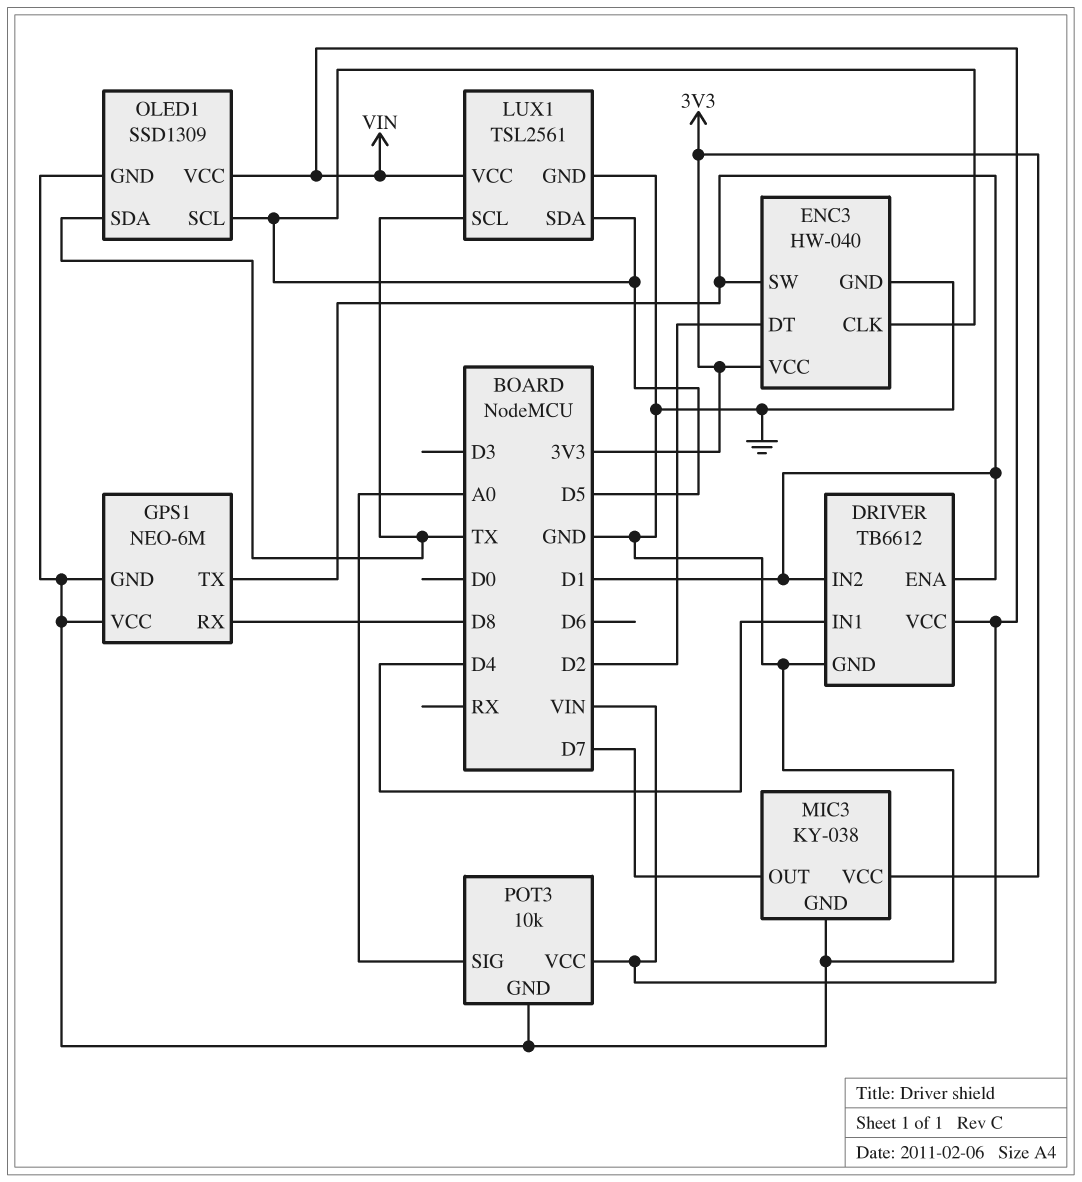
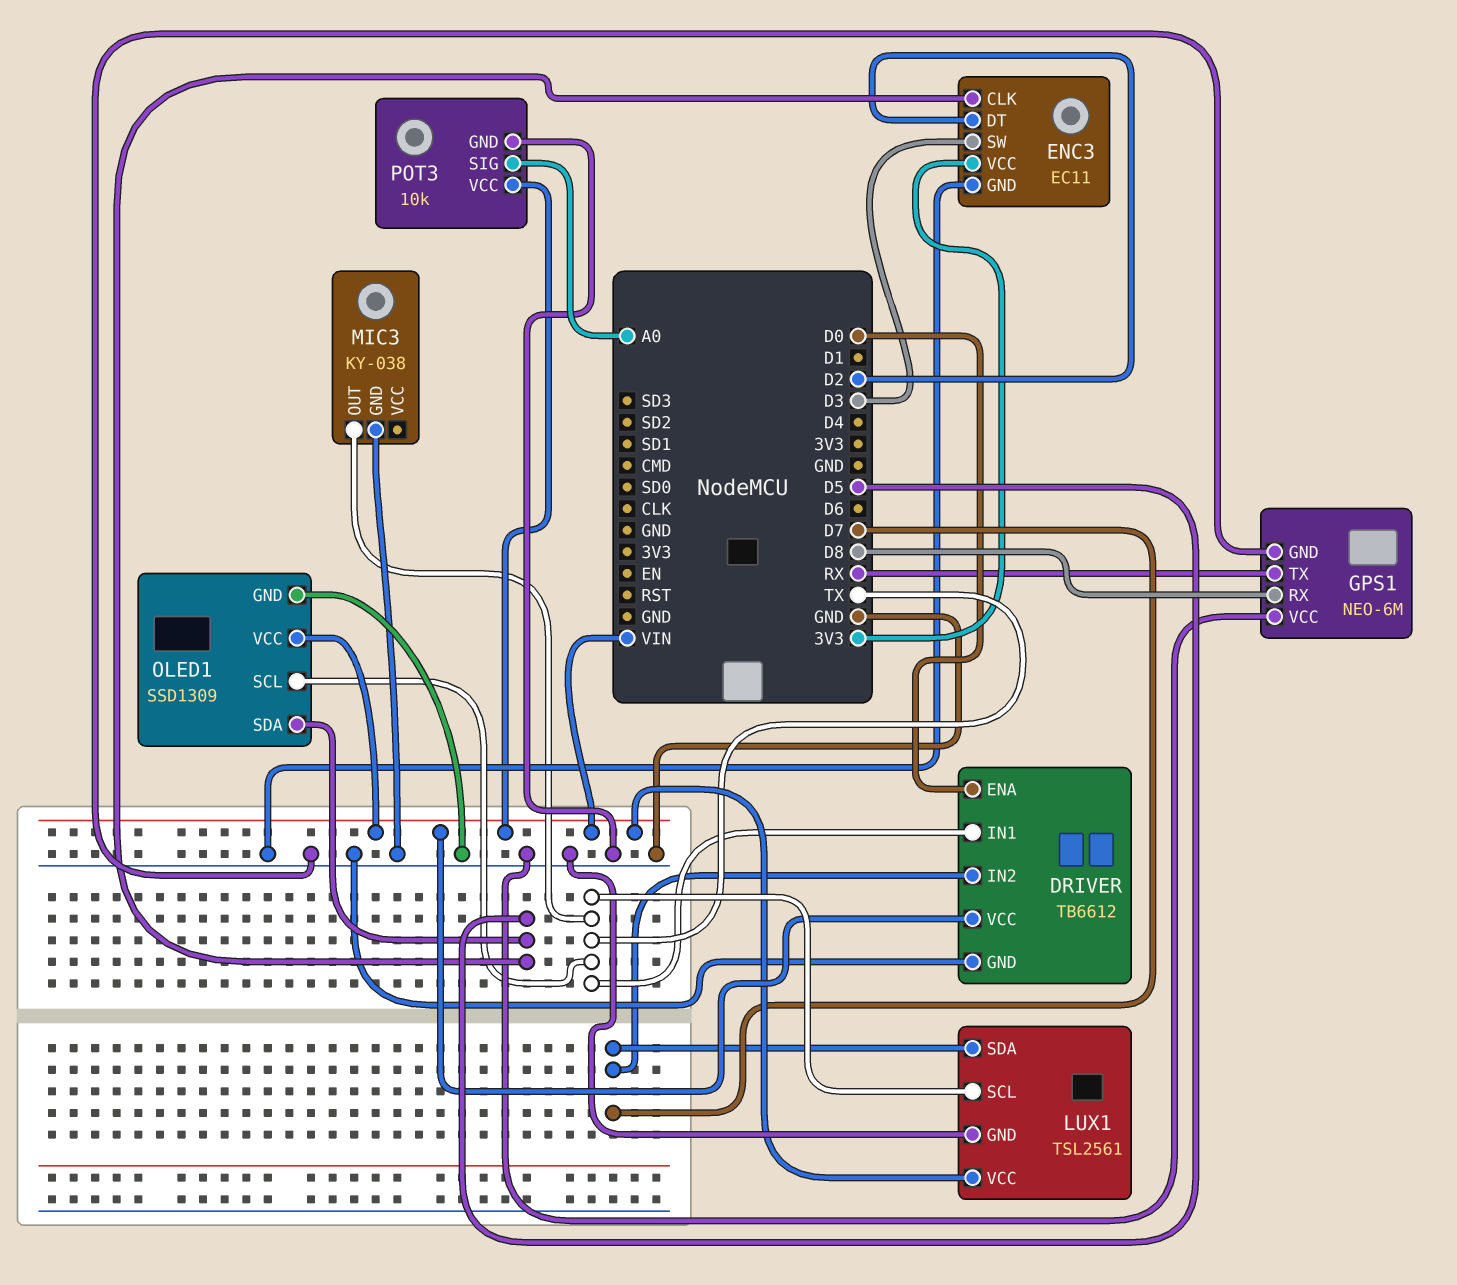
DRIVER pin ENA: D1 -> D0
DRIVER pin IN1: D4 -> TX
DRIVER pin IN2: D1 -> D7
ENC3: HW-040 -> EC11
ENC3 pin SW: D1 -> D3
GPS1 pin TX: D1 -> RX
LUX1 pin SDA: D5 -> D7
MIC3 pin OUT: D7 -> TX
MIC3 pin VCC: 3V3 -> none
OLED1 pin SCL: D5 -> TX
OLED1 pin SDA: TX -> D5

